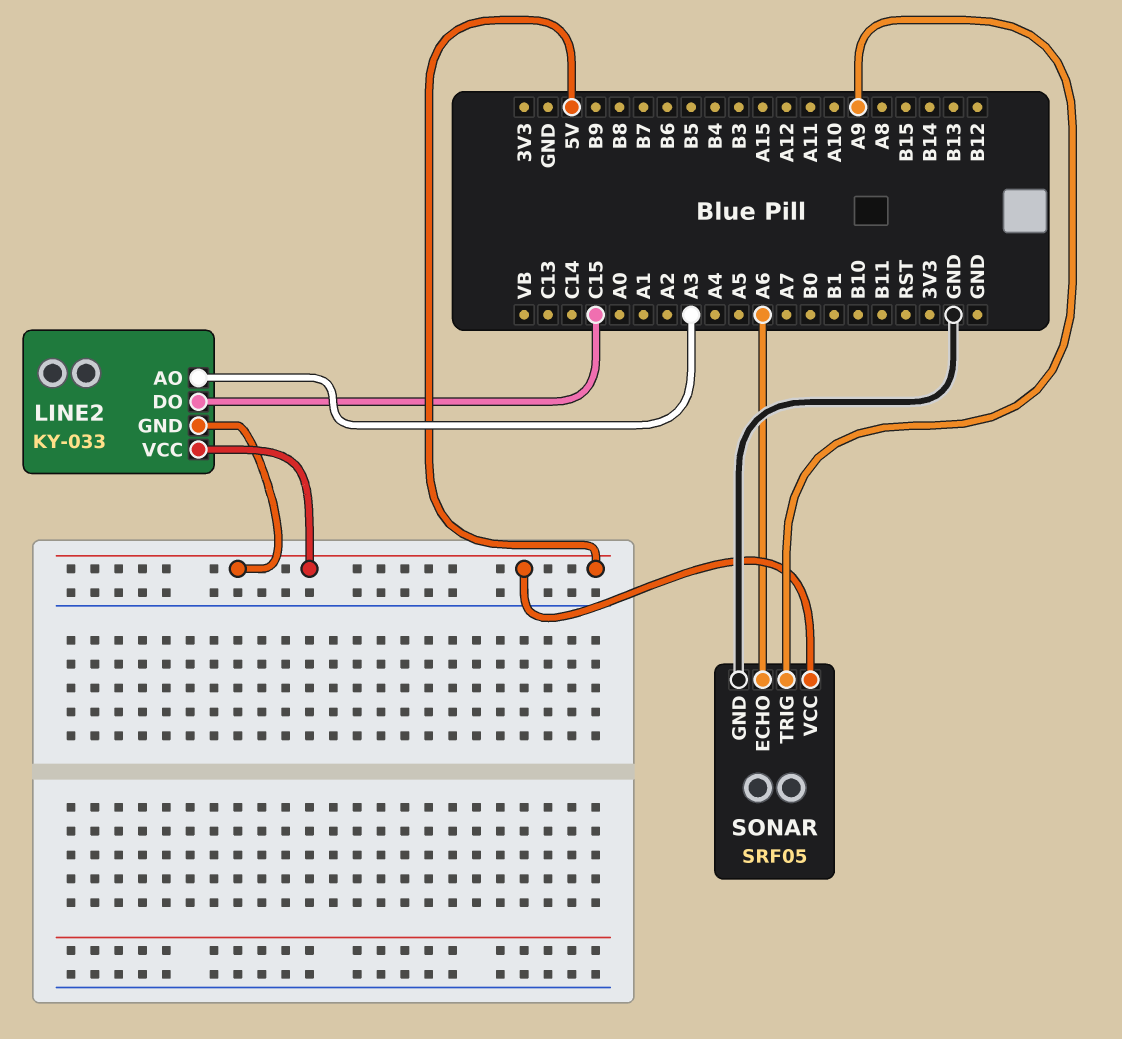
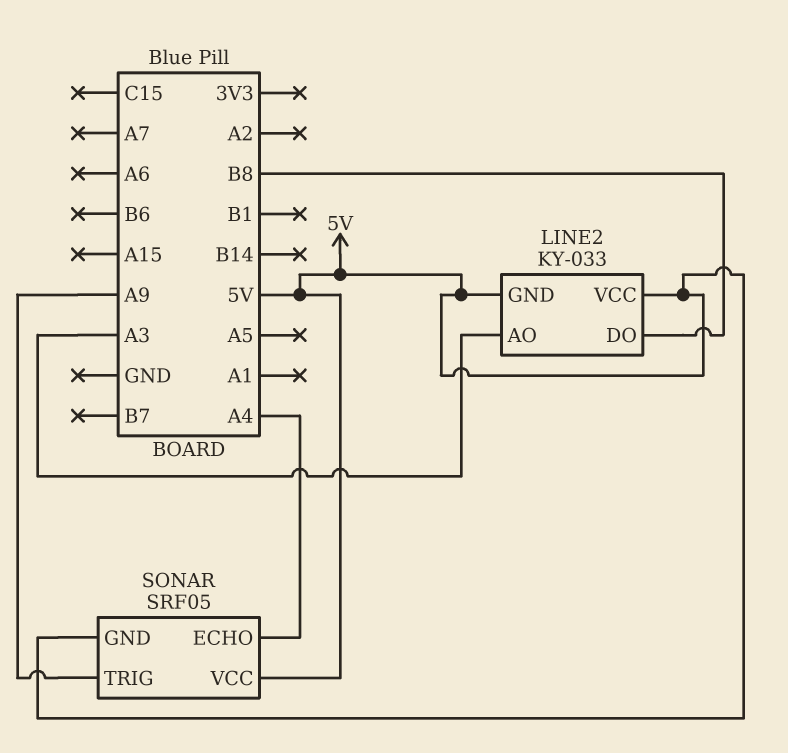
LINE2 pin DO: C15 -> B8
SONAR pin ECHO: A6 -> A4
SONAR pin GND: GND -> 5V

